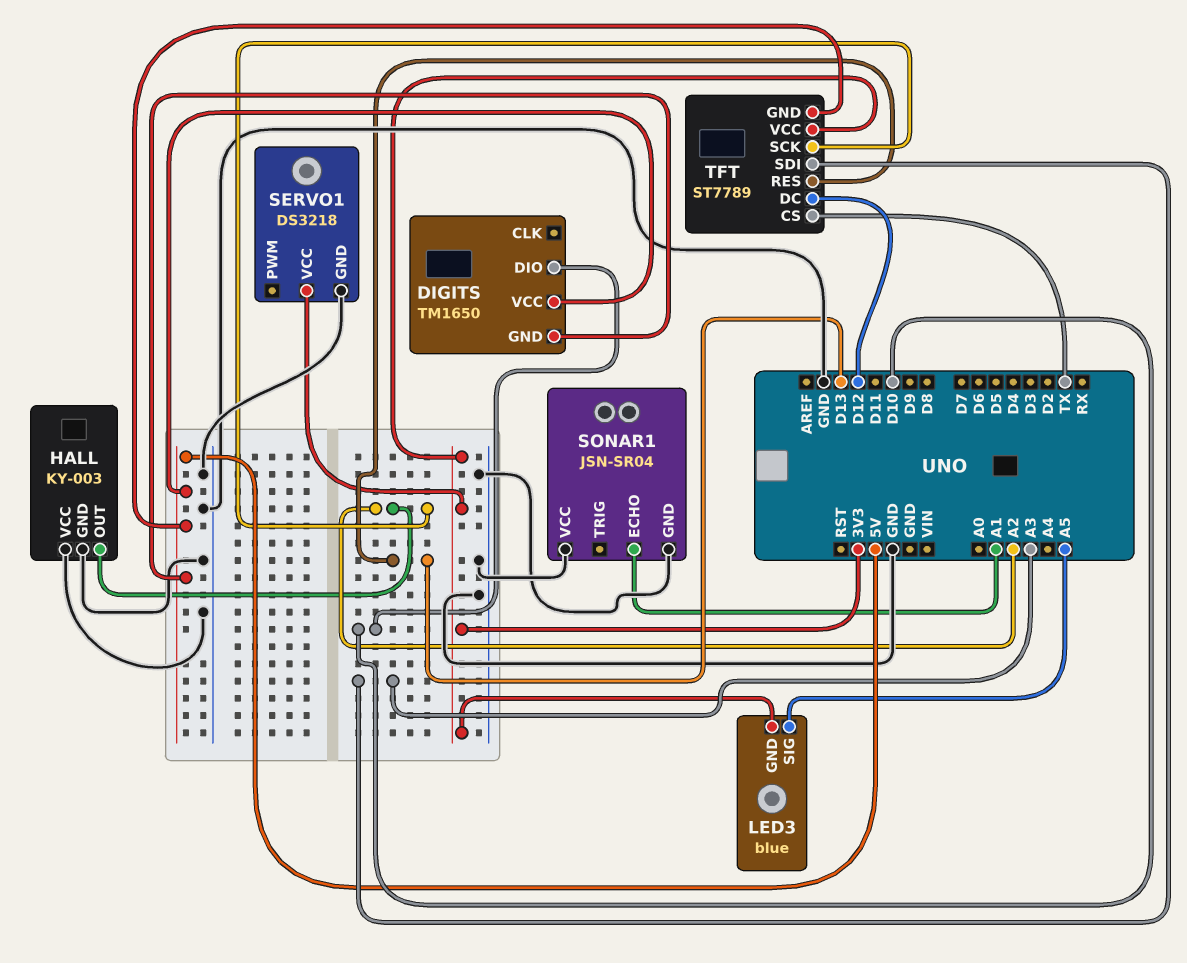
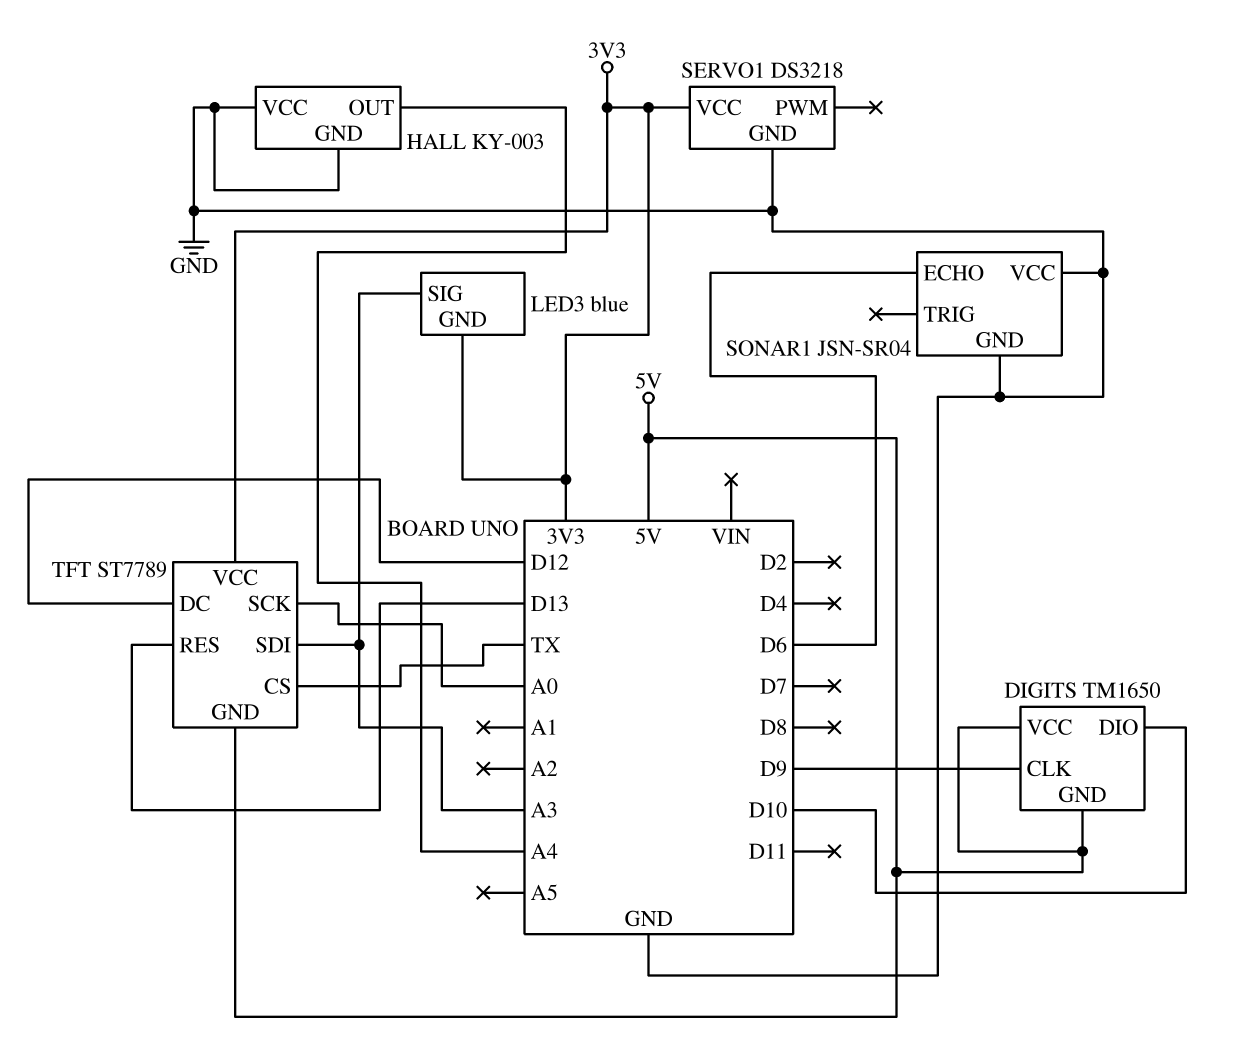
DIGITS pin CLK: none -> D9
HALL pin OUT: A2 -> A4
LED3 pin SIG: A5 -> A3
SONAR1 pin ECHO: A1 -> D6
TFT pin SCK: A2 -> A0

